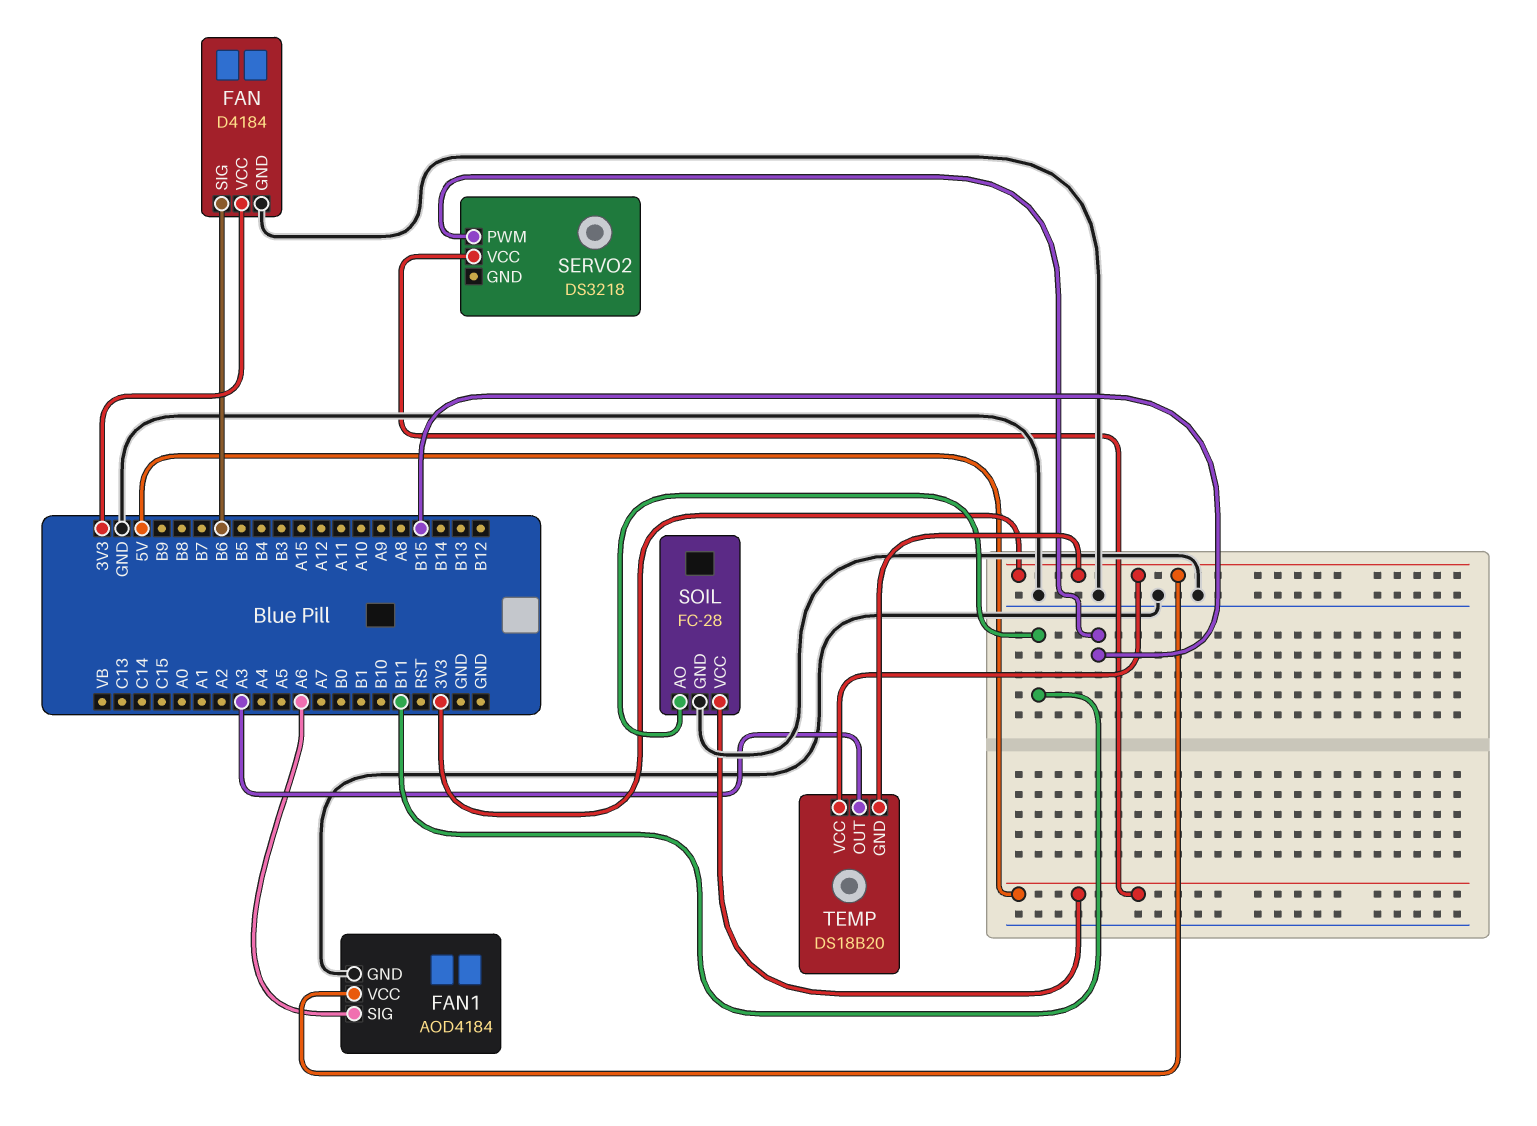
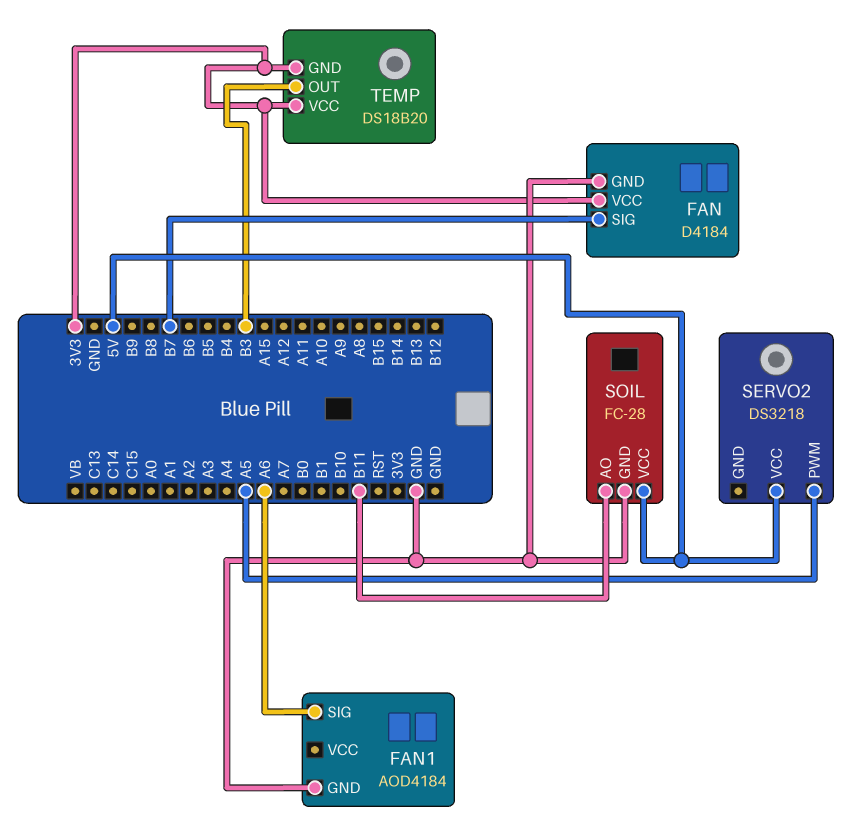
FAN pin SIG: B6 -> B7
FAN1 pin VCC: 3V3 -> none
SERVO2 pin PWM: B15 -> A5
TEMP pin OUT: A3 -> B3

